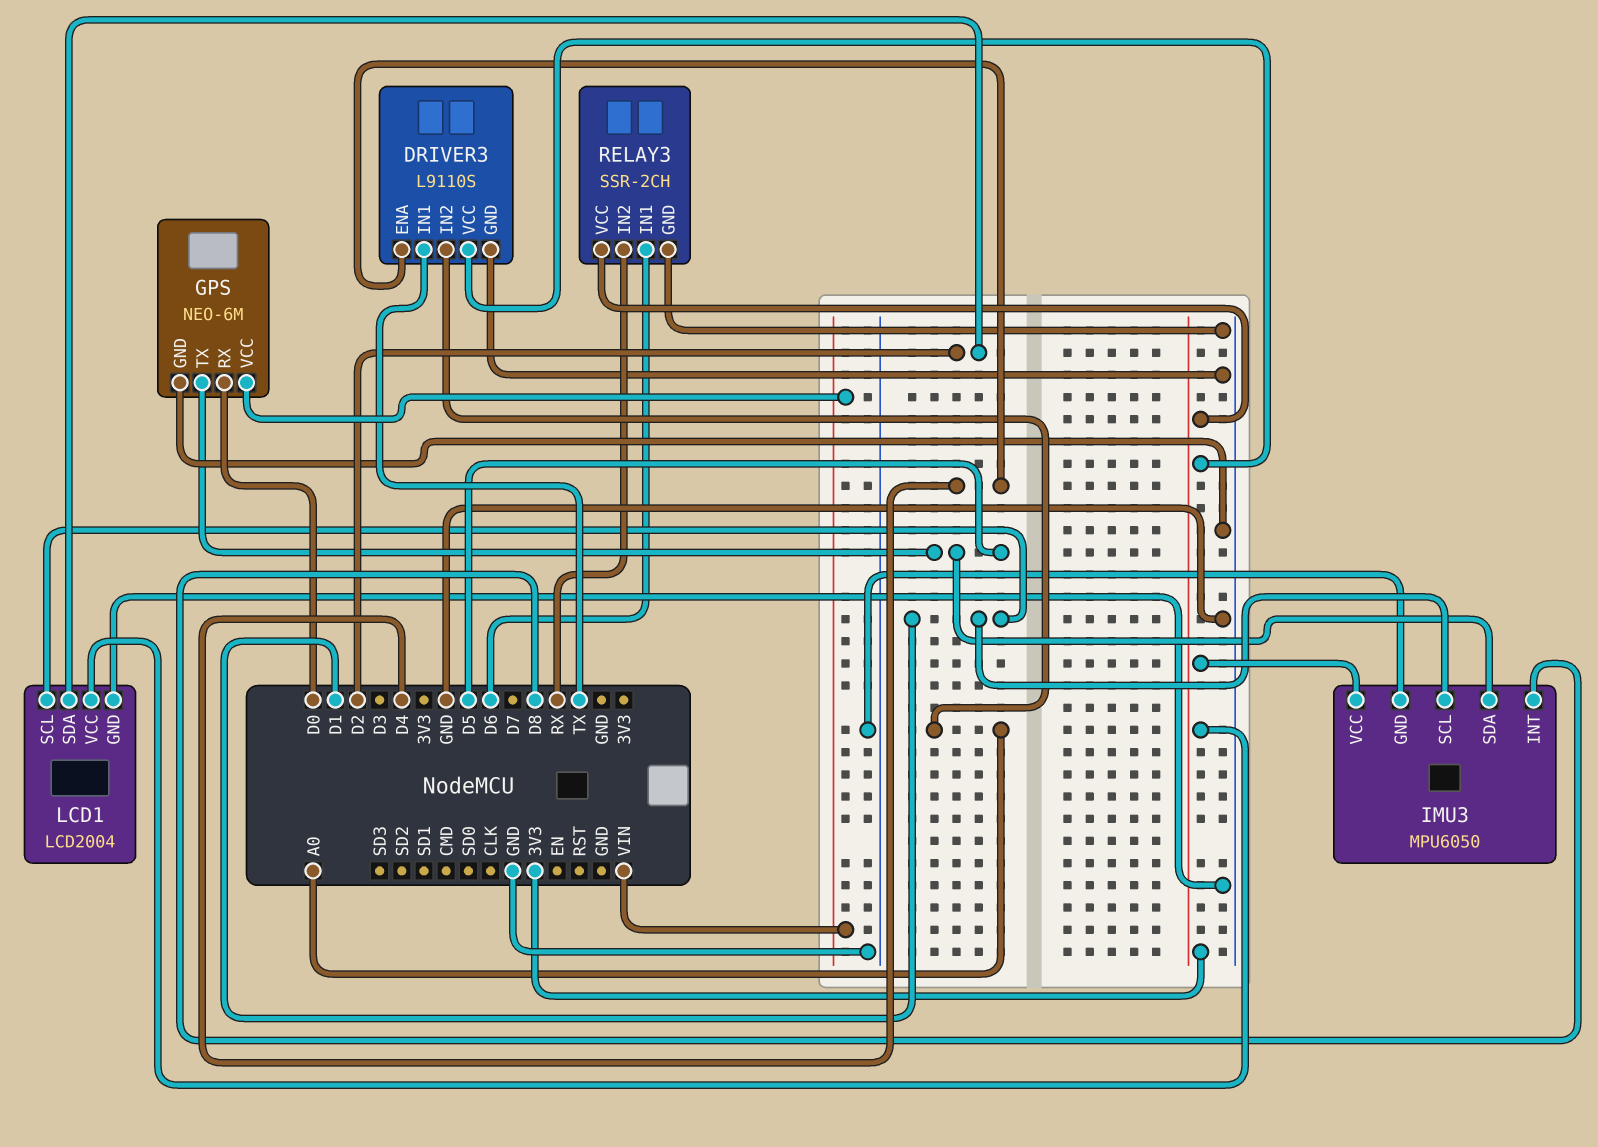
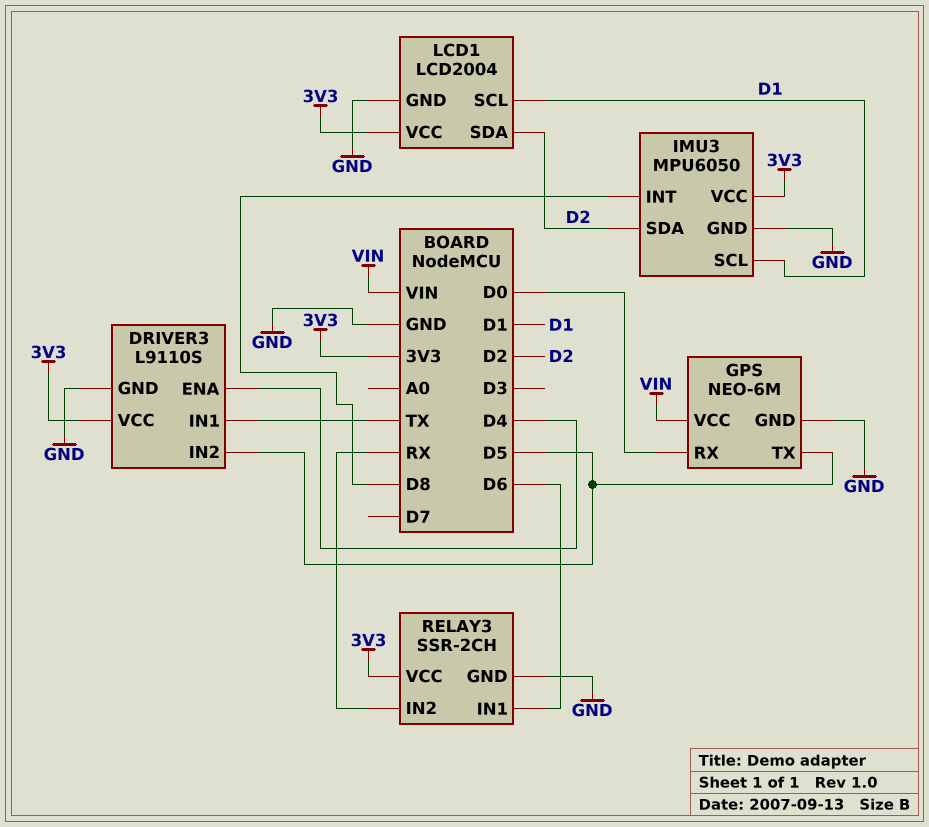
DRIVER3 pin IN2: A0 -> D5
IMU3 pin SDA: D5 -> D2

